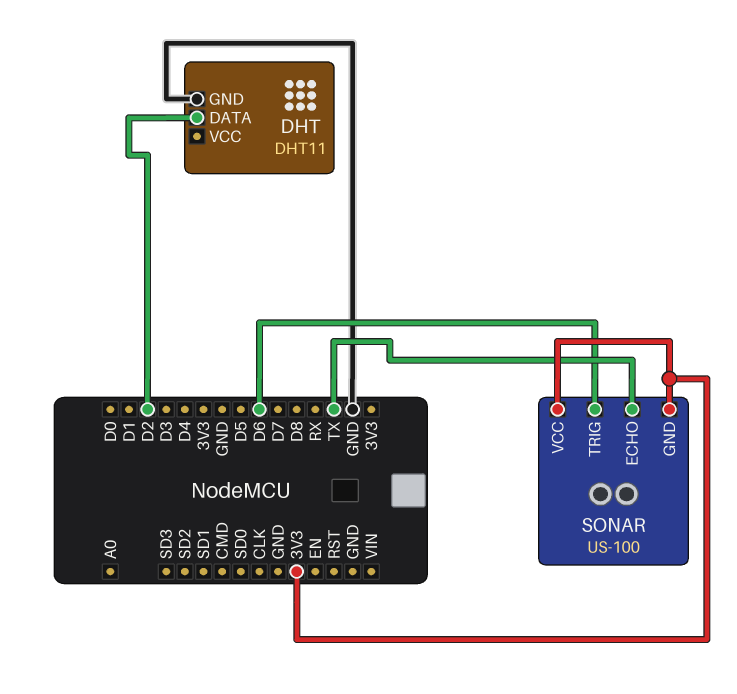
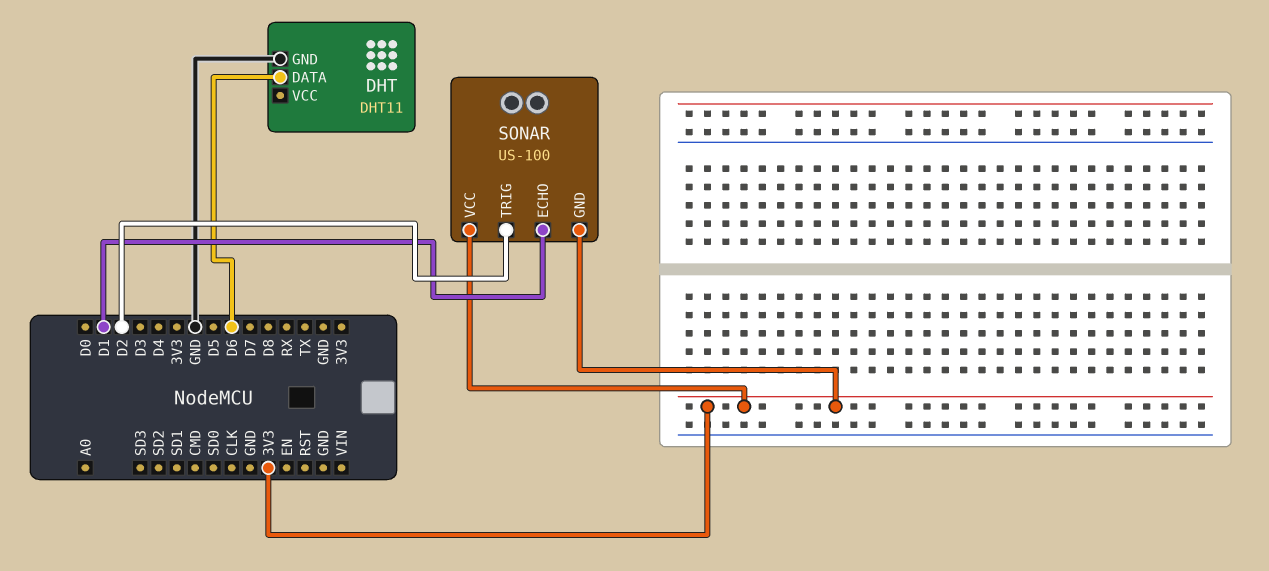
DHT pin DATA: D2 -> D6
SONAR pin ECHO: TX -> D1
SONAR pin TRIG: D6 -> D2

